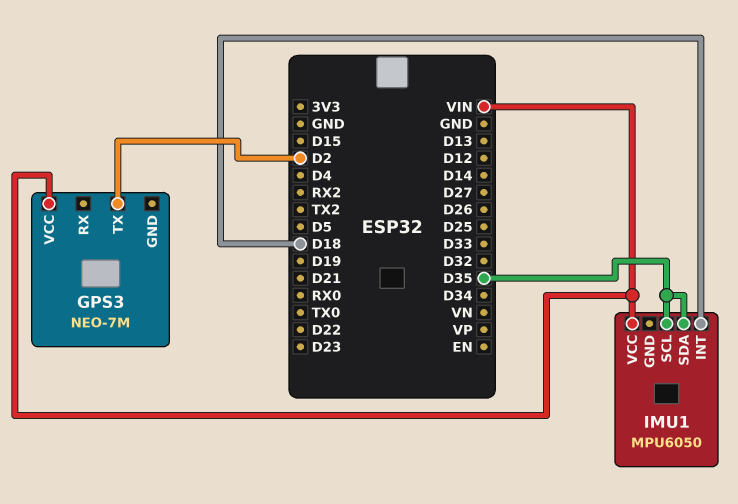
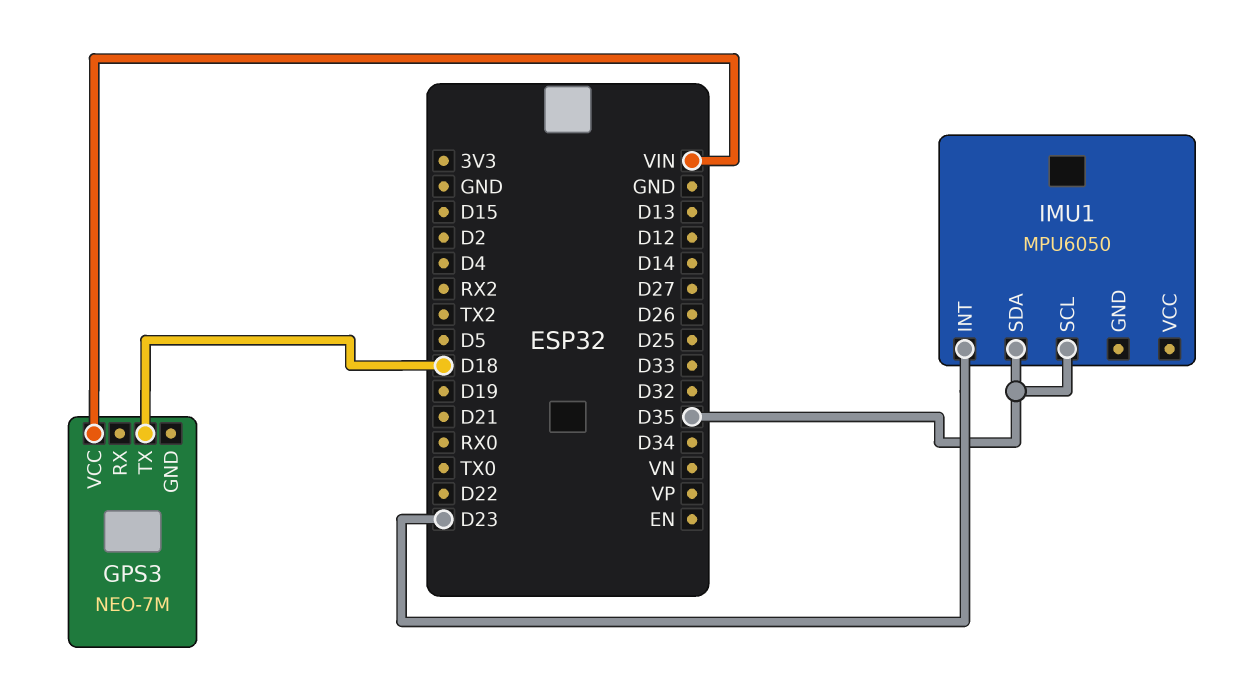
GPS3 pin TX: D2 -> D18
IMU1 pin INT: D18 -> D23
IMU1 pin VCC: VIN -> none

